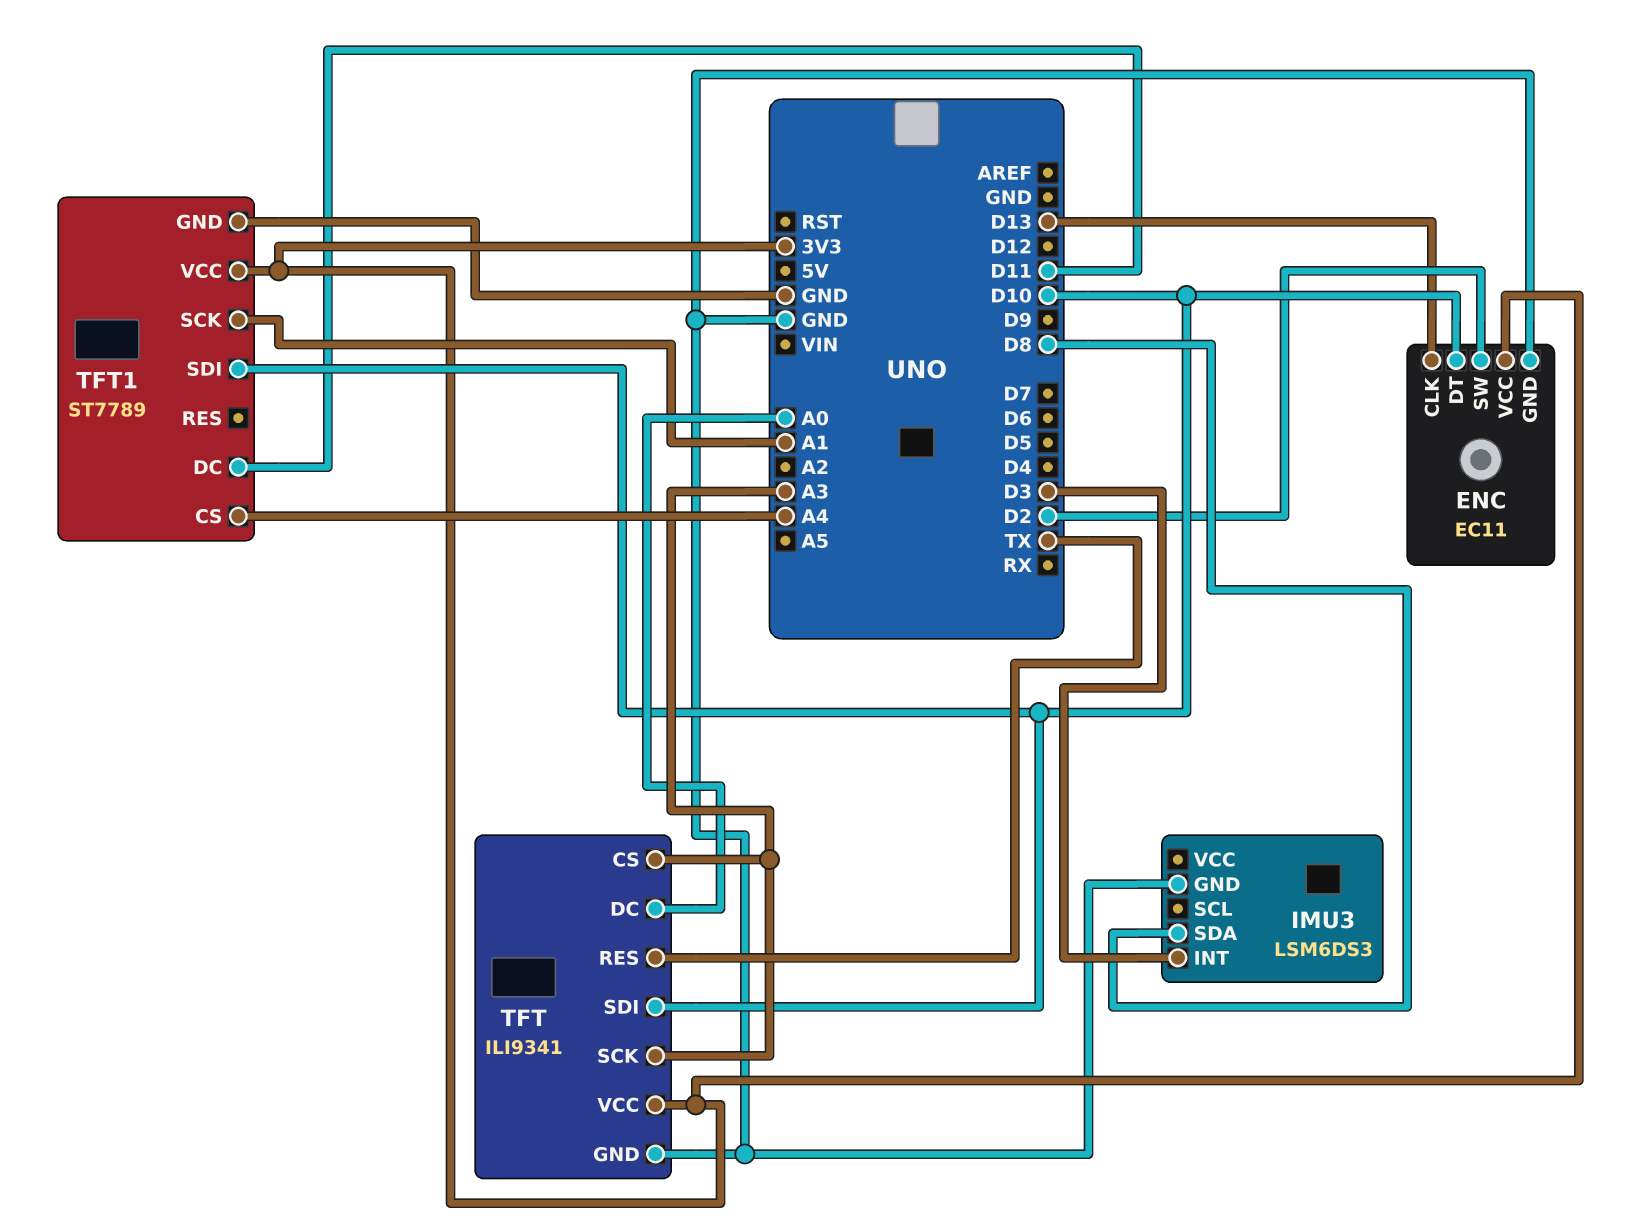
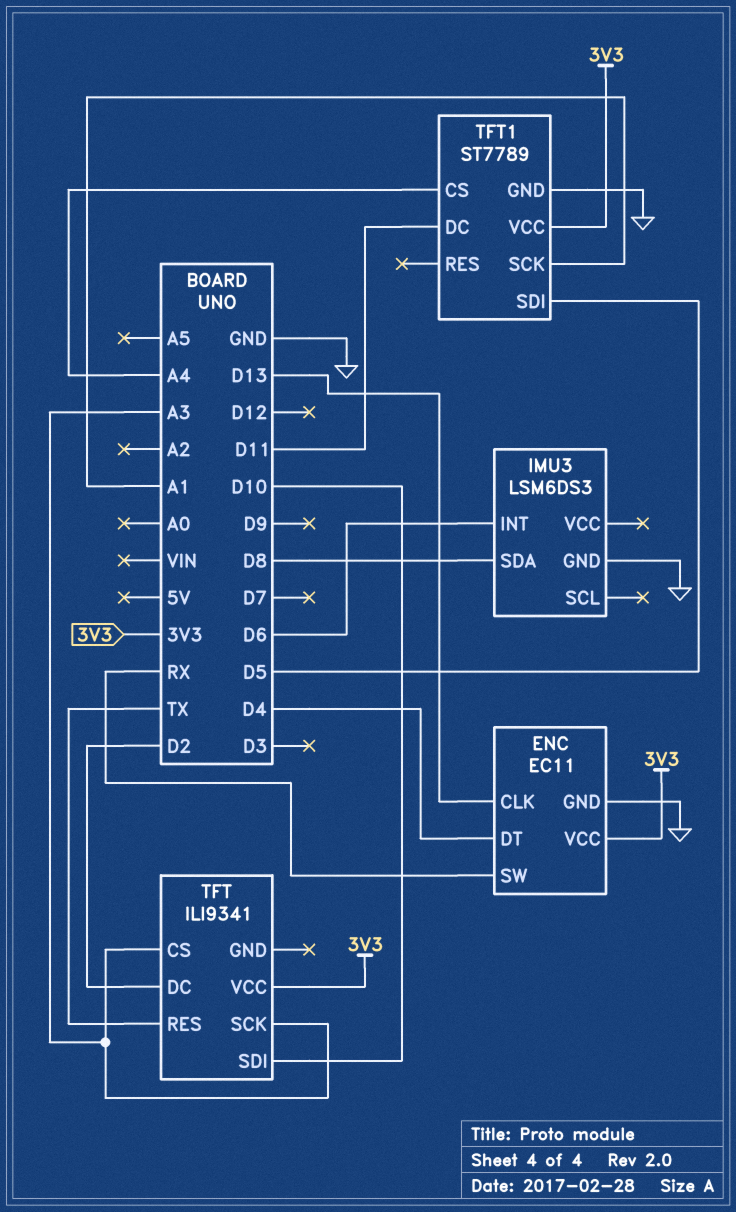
ENC pin DT: D10 -> D4
ENC pin SW: D2 -> RX
IMU3 pin INT: D3 -> D6
TFT pin DC: A0 -> D2
TFT pin GND: GND -> none
TFT1 pin SDI: D10 -> D5

